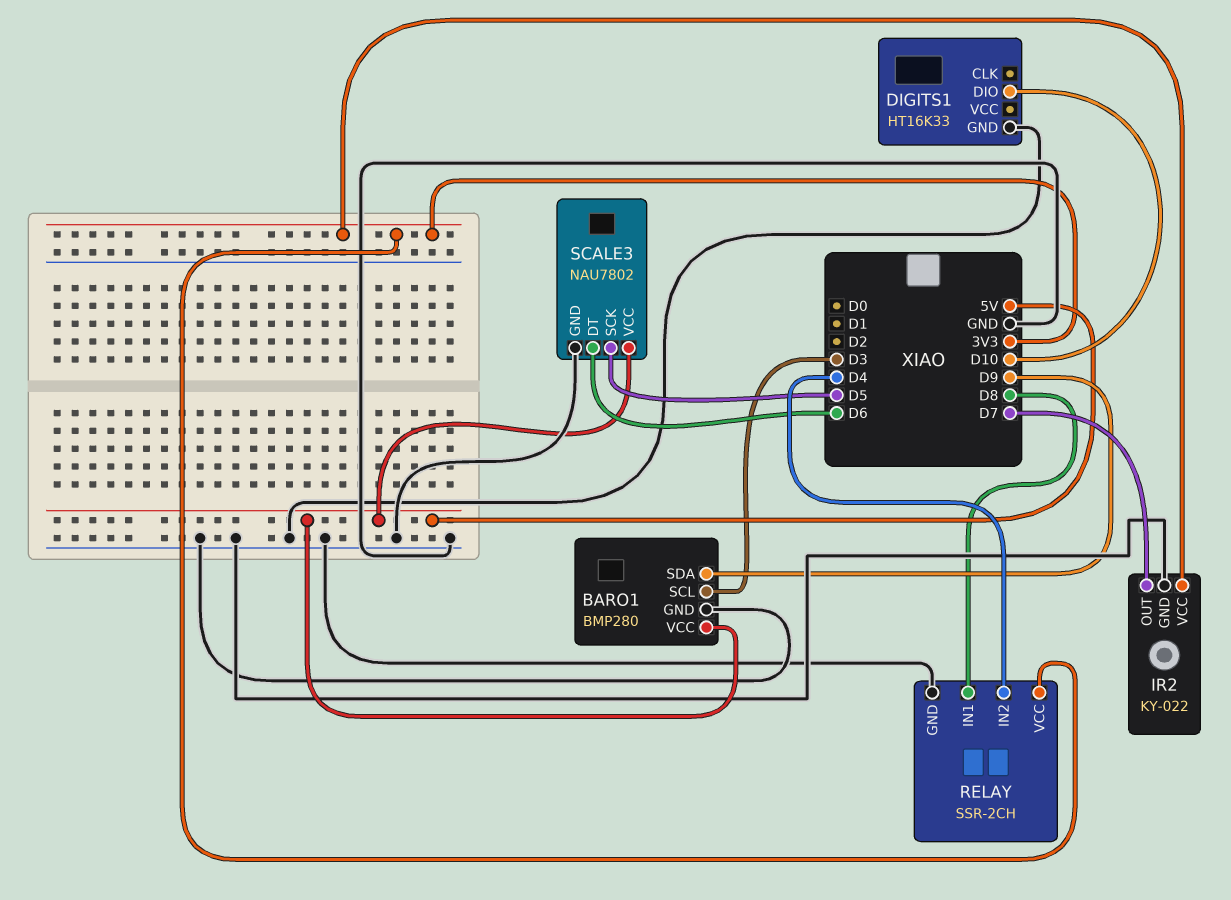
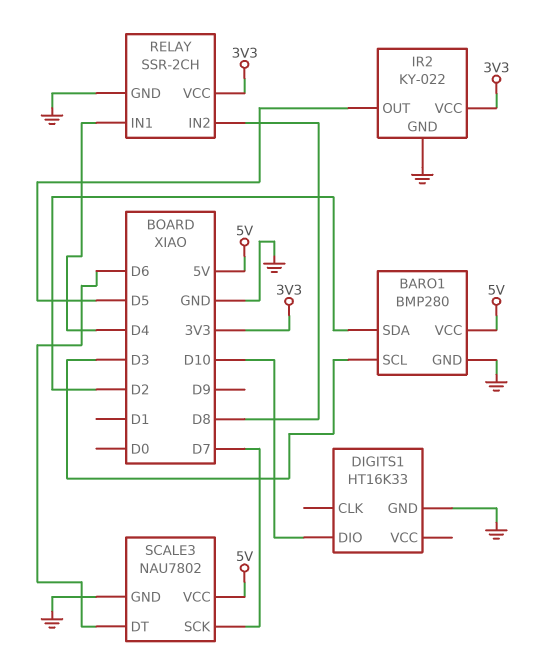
BARO1 pin SDA: D9 -> D2
IR2 pin OUT: D7 -> D5
RELAY pin IN1: D8 -> D4
RELAY pin IN2: D4 -> D8
SCALE3 pin SCK: D5 -> D7

